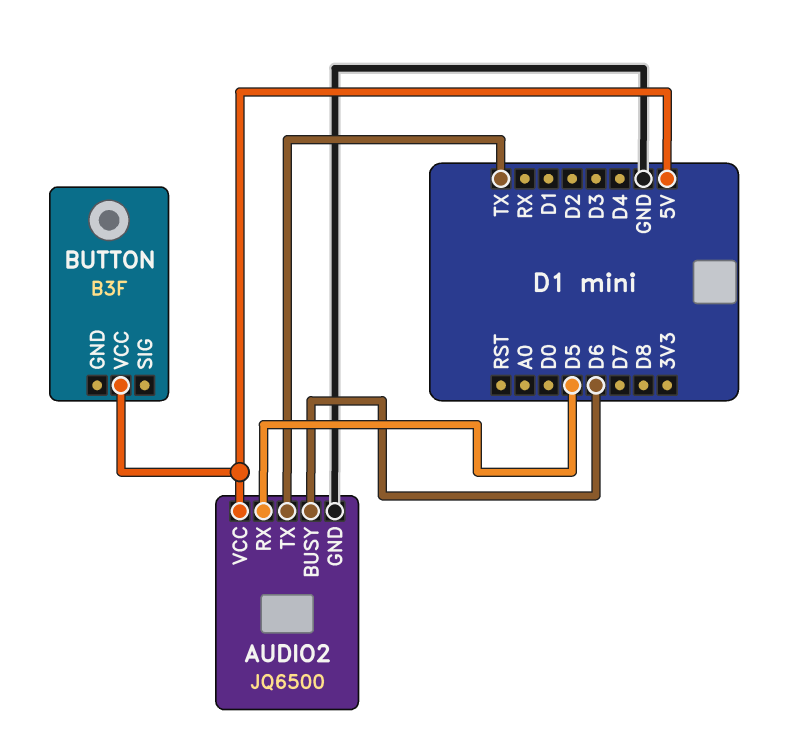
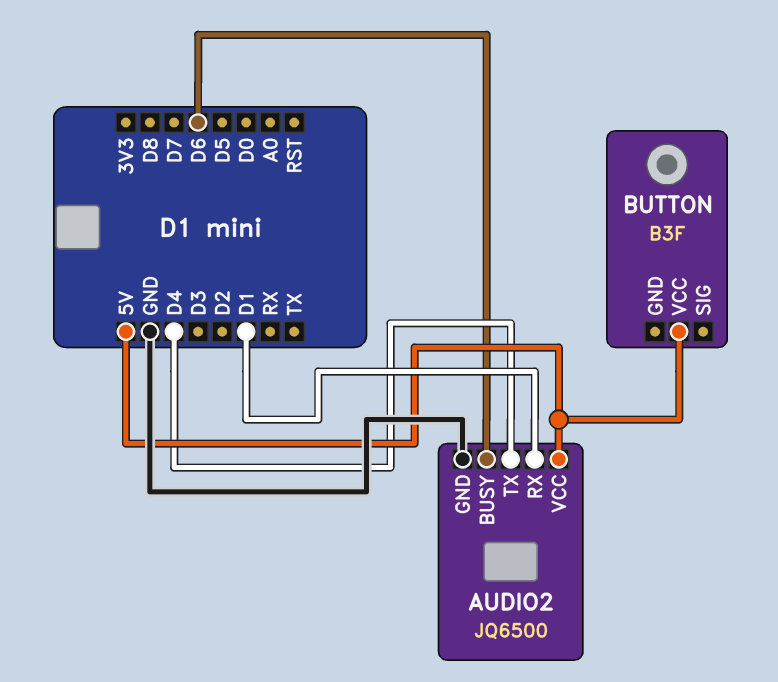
AUDIO2 pin RX: D5 -> D1
AUDIO2 pin TX: TX -> D4

